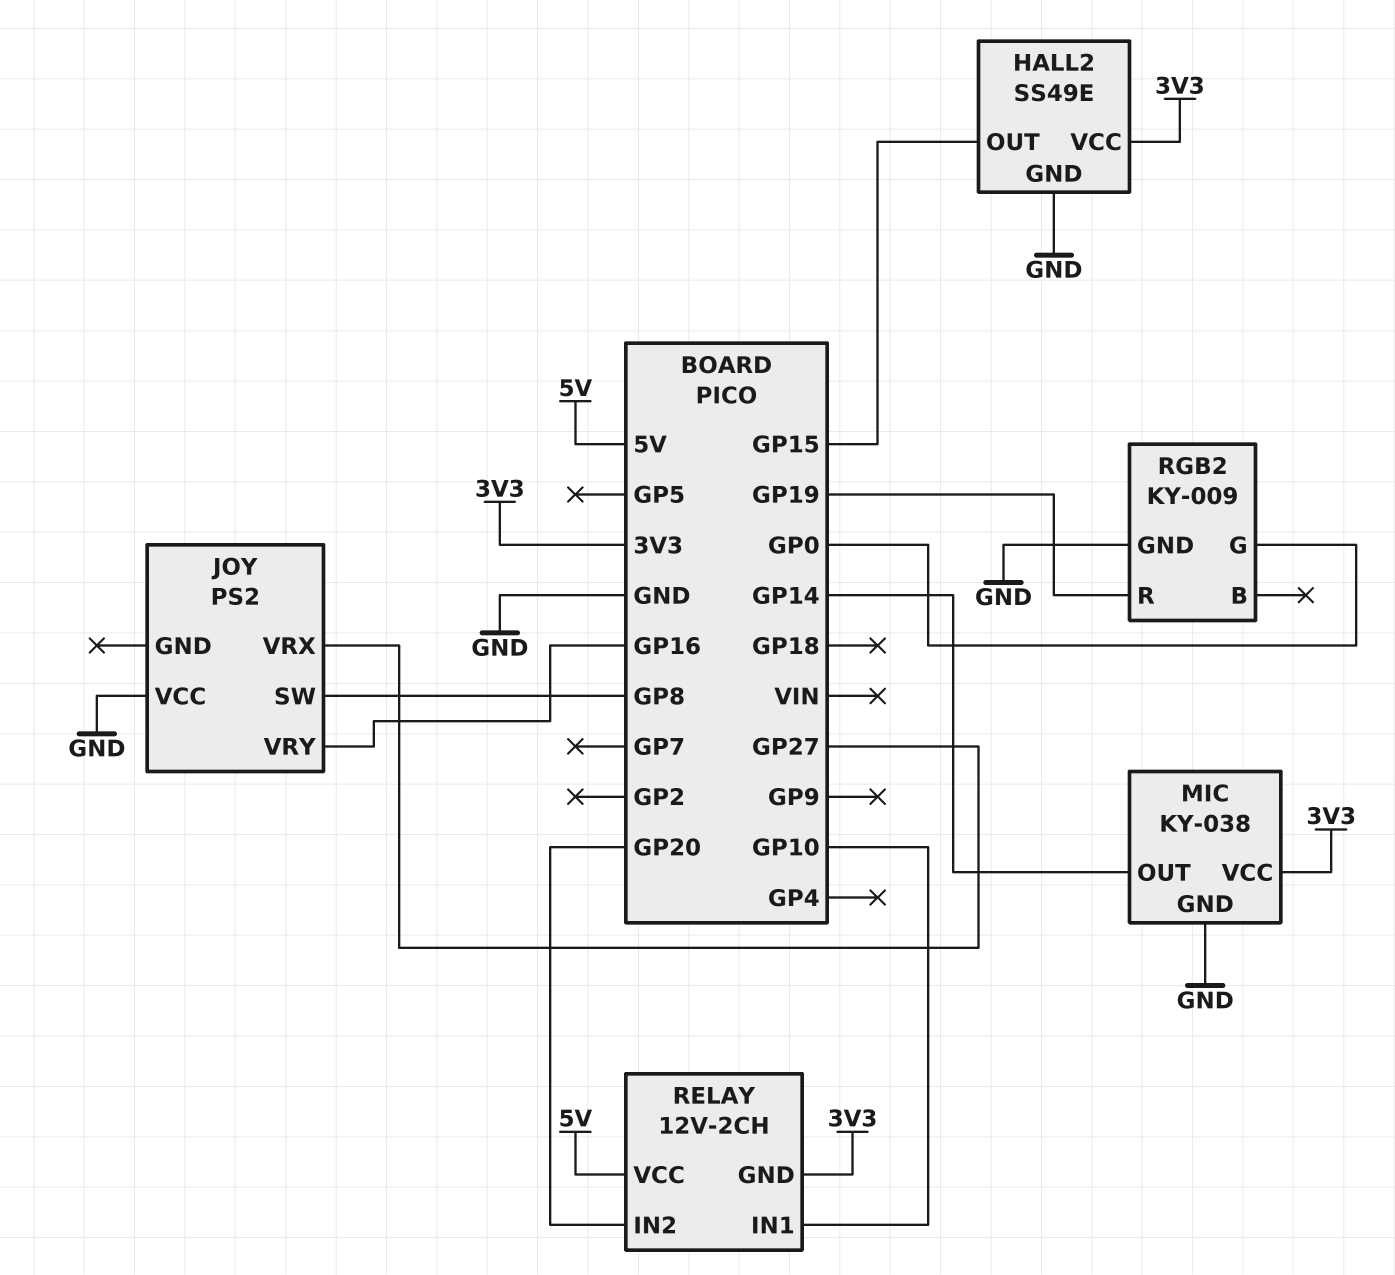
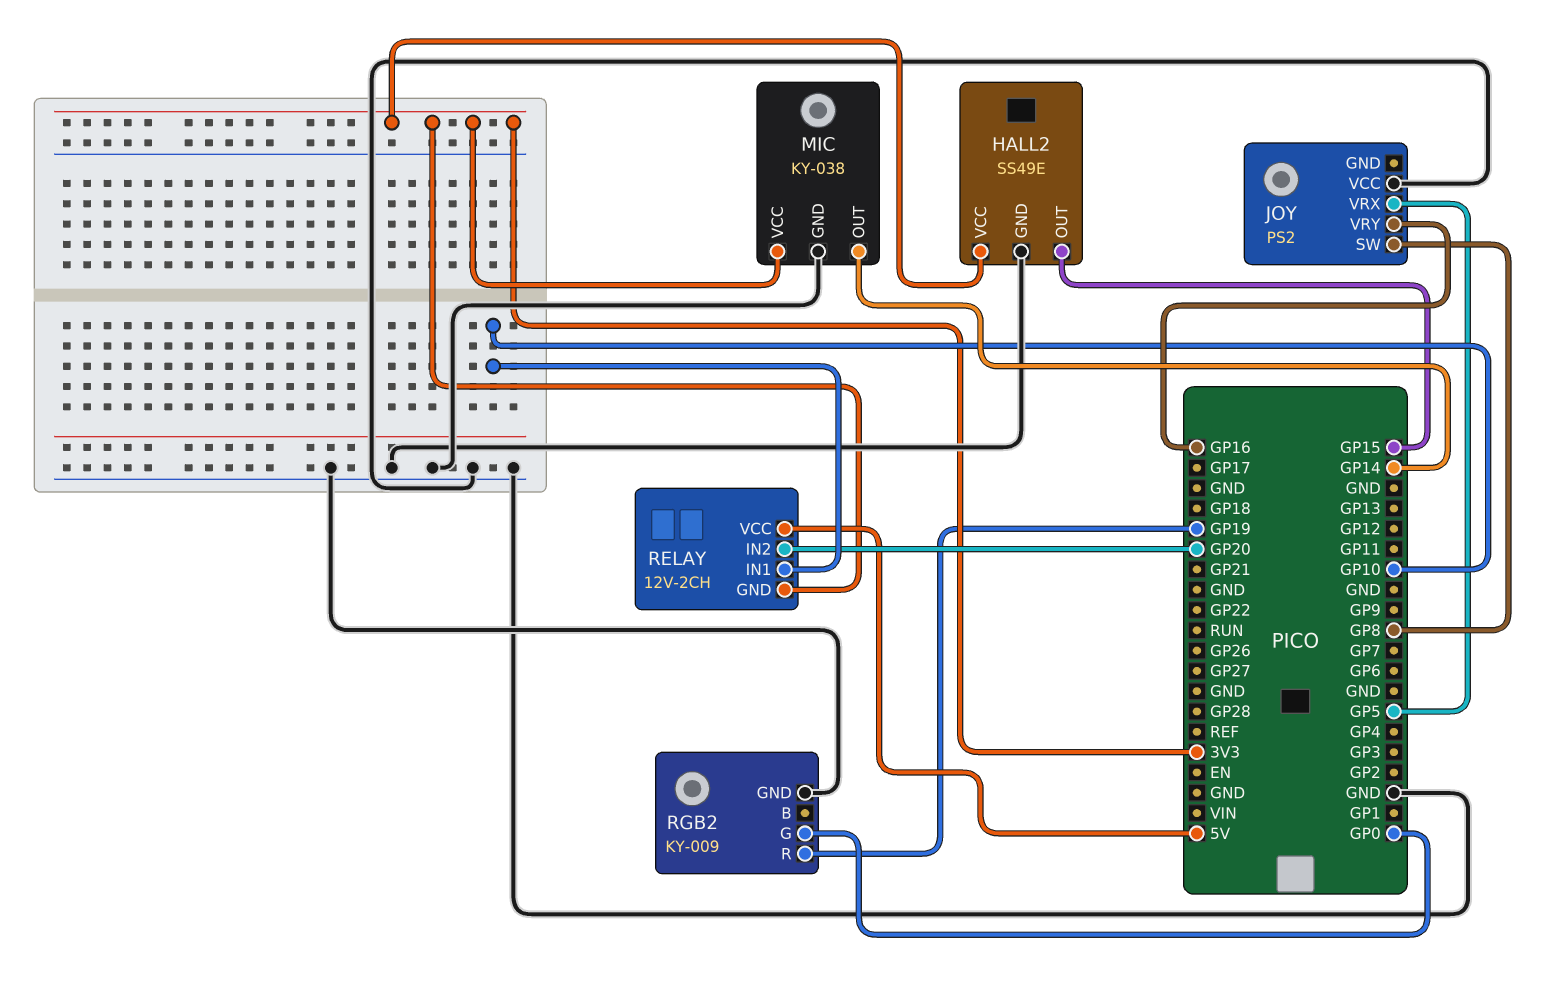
JOY pin VRX: GP27 -> GP5

